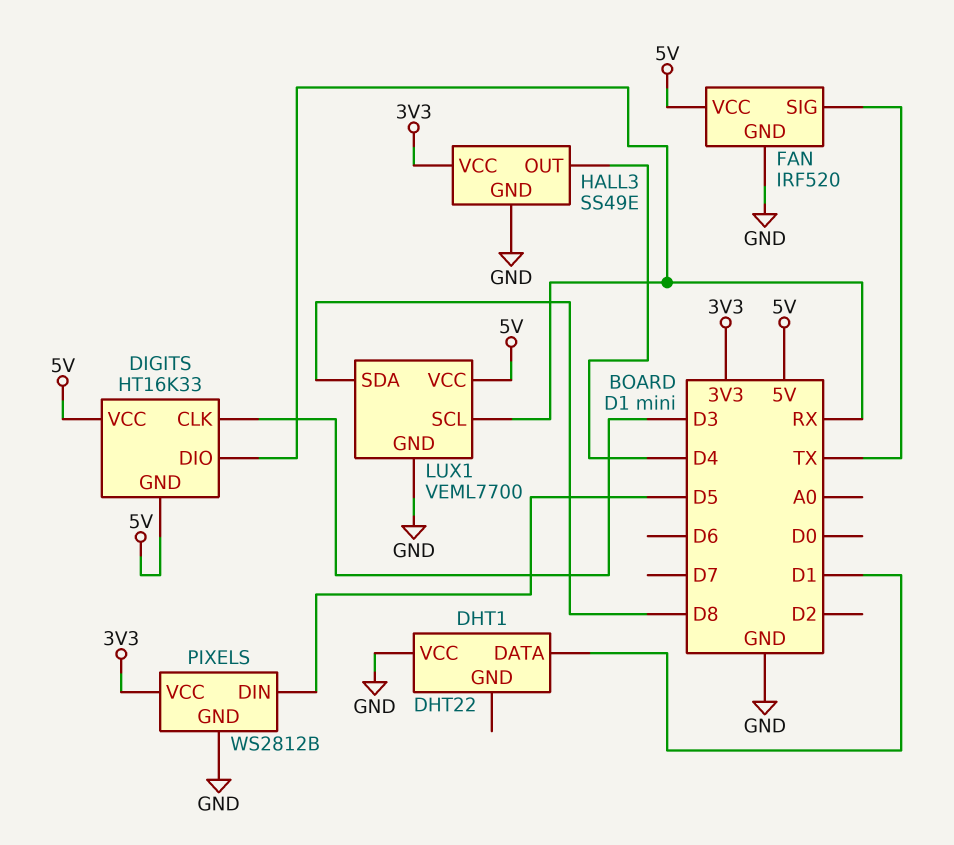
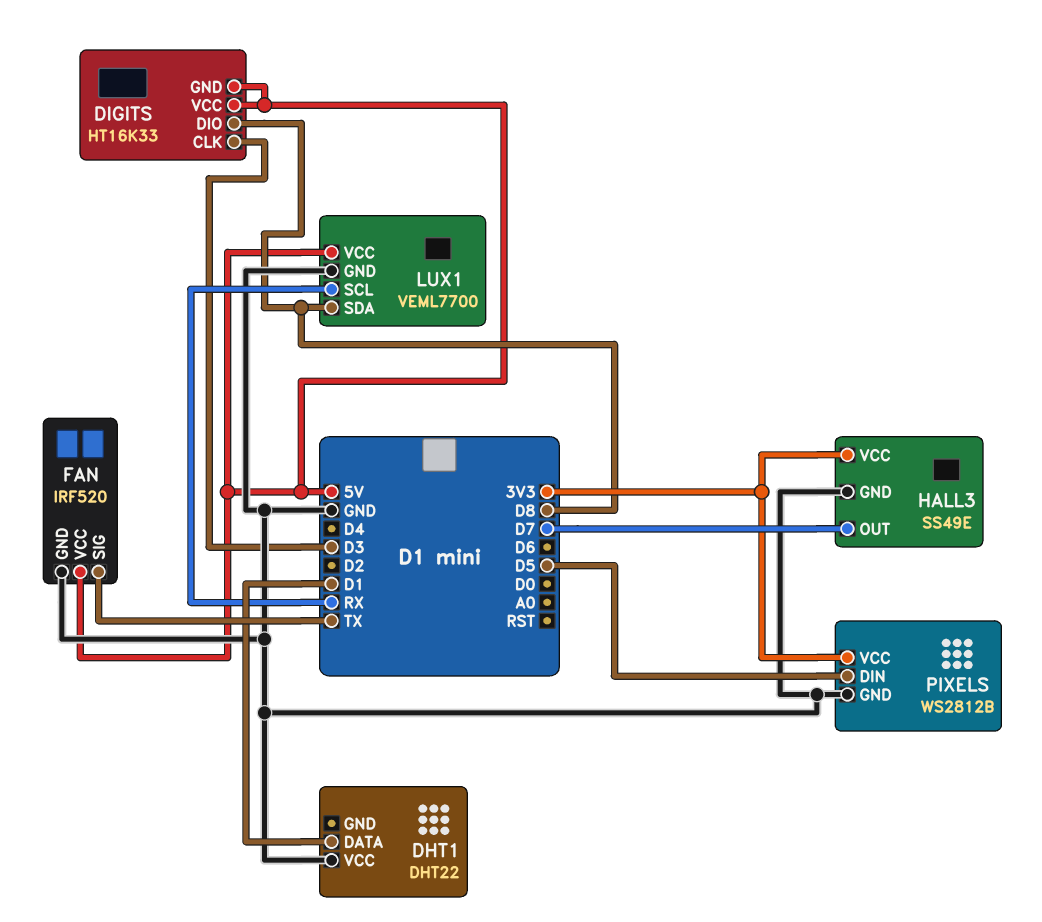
DIGITS pin DIO: RX -> D8
HALL3 pin OUT: D4 -> D7

